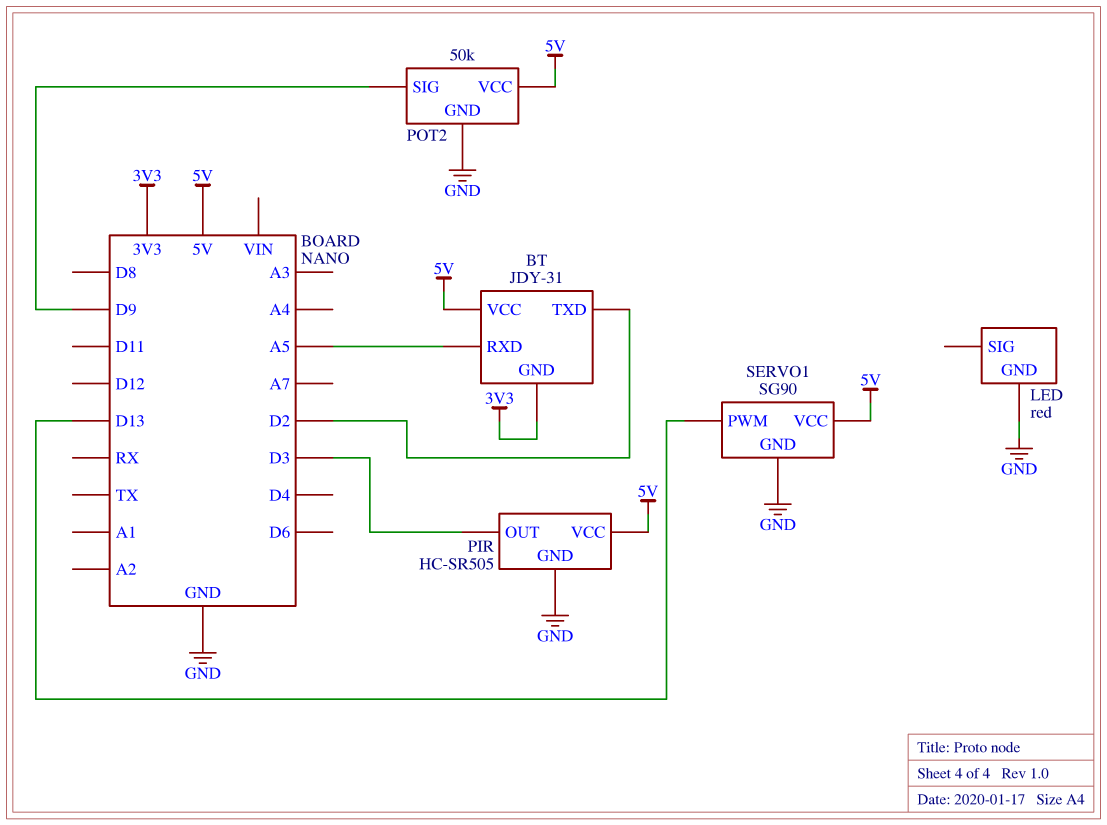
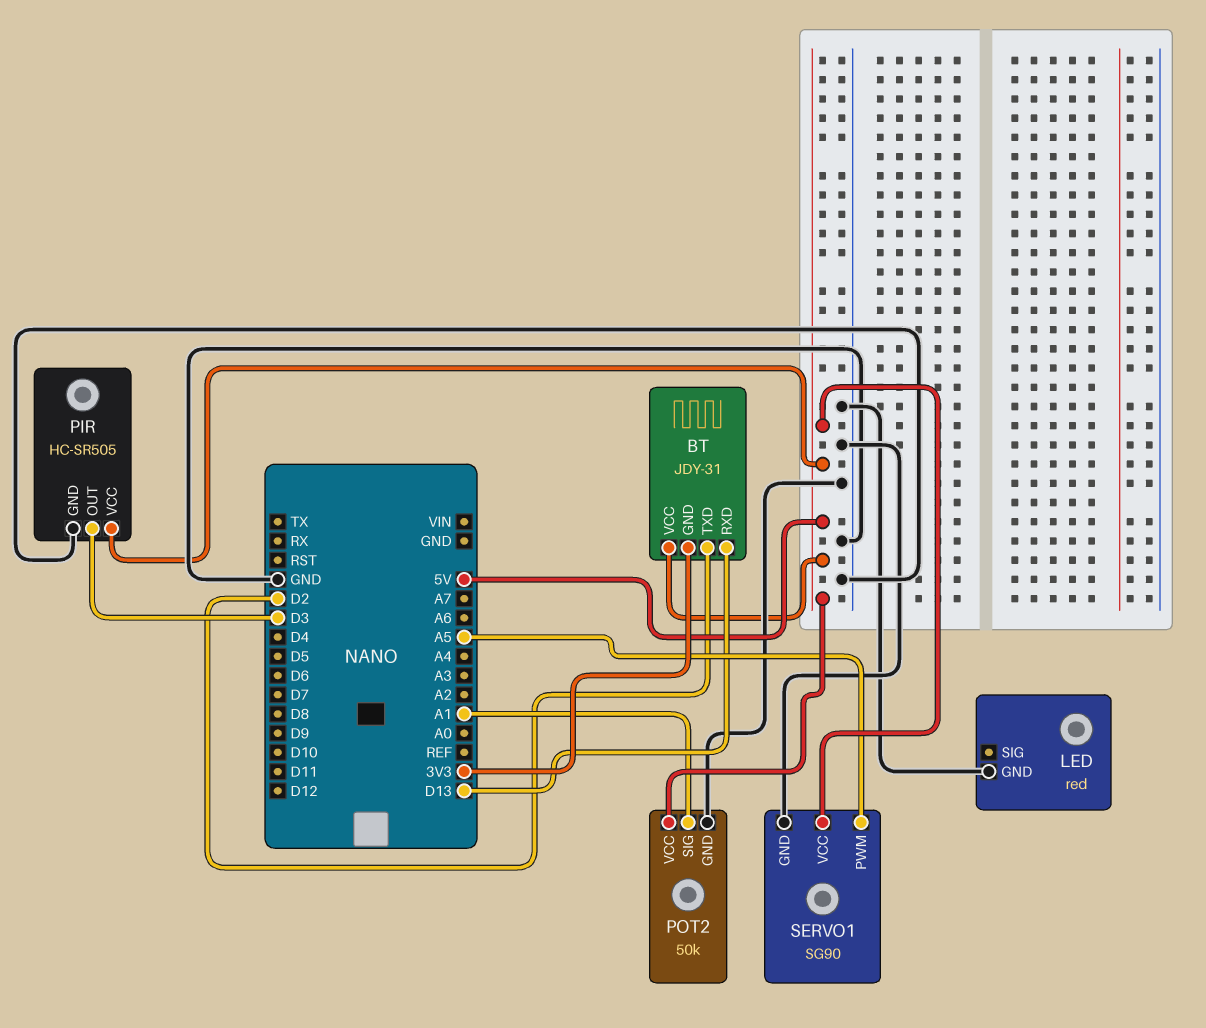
BT pin RXD: A5 -> D13
POT2 pin SIG: D9 -> A1
SERVO1 pin PWM: D13 -> A5

